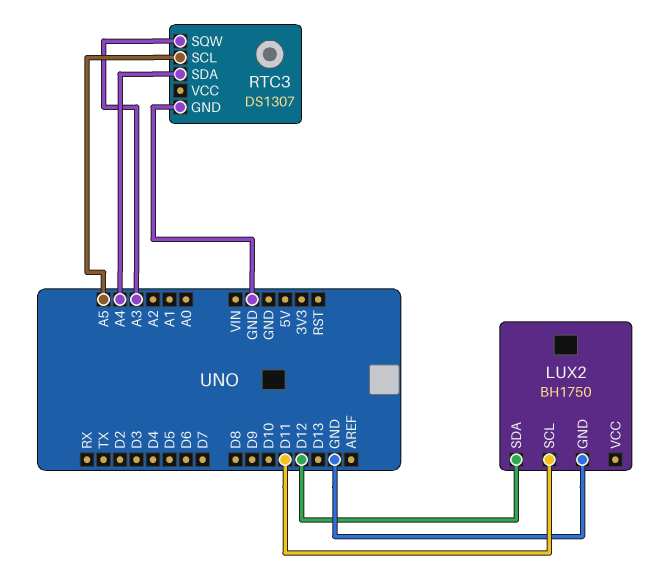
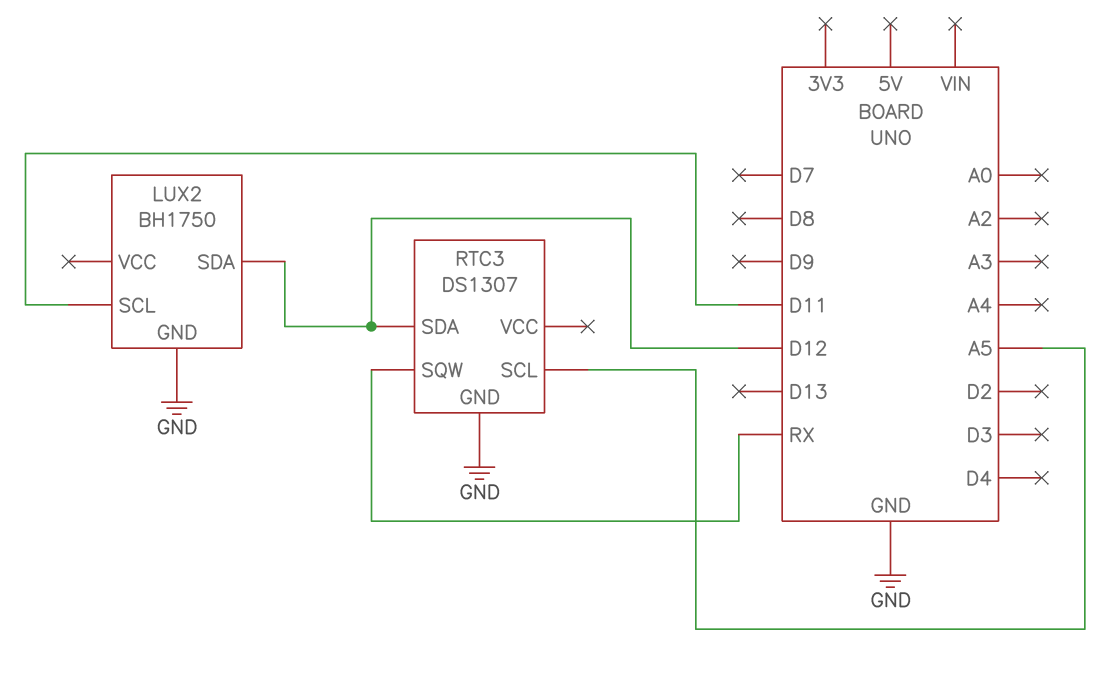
RTC3 pin SDA: A4 -> D12
RTC3 pin SQW: A3 -> RX

